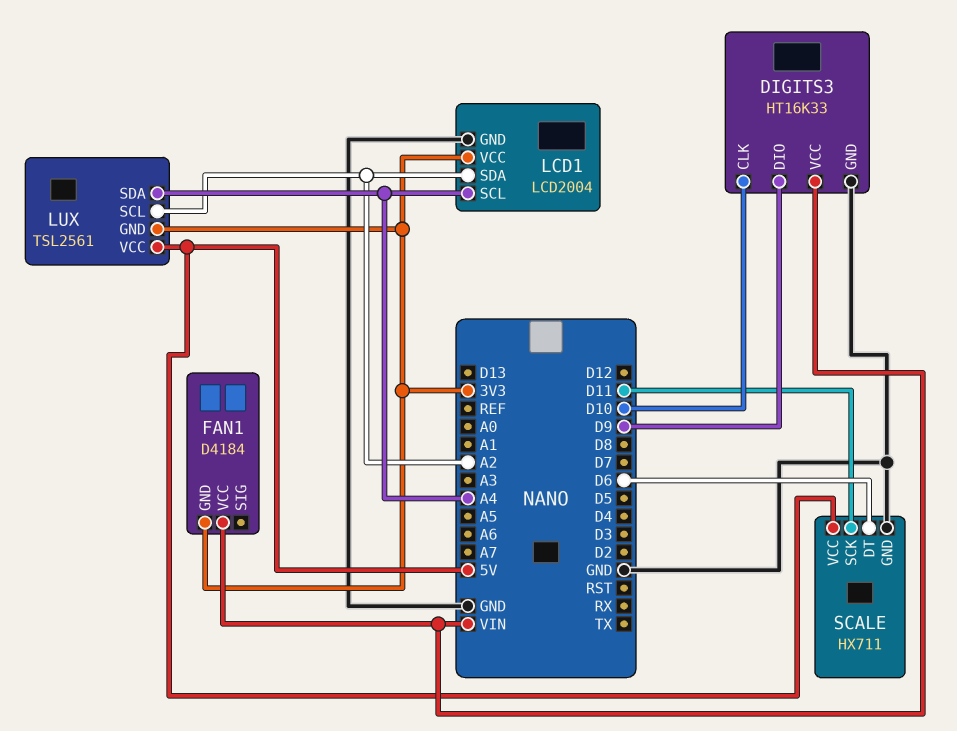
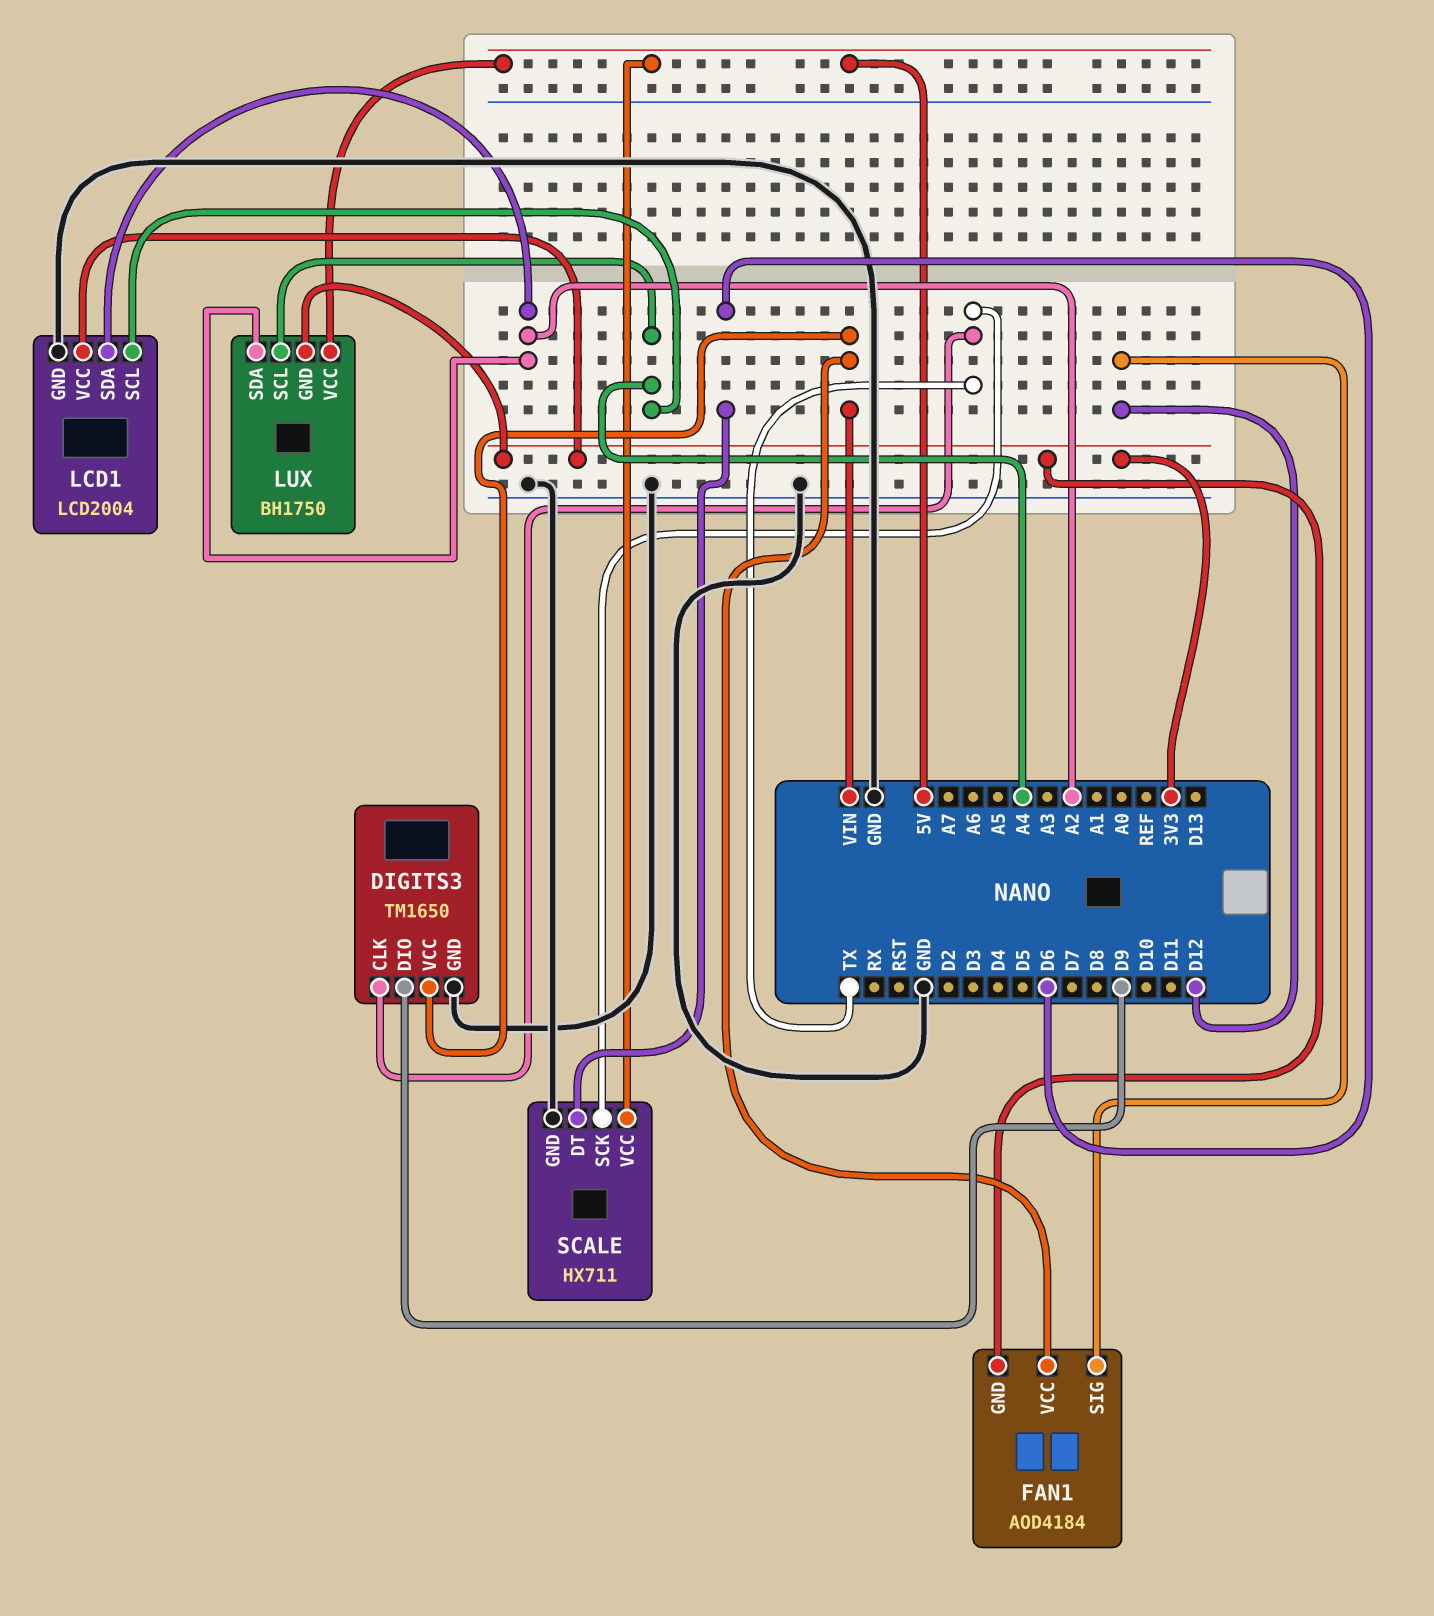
DIGITS3: HT16K33 -> TM1650
DIGITS3 pin CLK: D10 -> TX
FAN1: D4184 -> AOD4184
FAN1 pin SIG: none -> D12
LUX: TSL2561 -> BH1750
LUX pin SCL: A2 -> A4
LUX pin SDA: A4 -> A2
SCALE pin SCK: D11 -> TX

